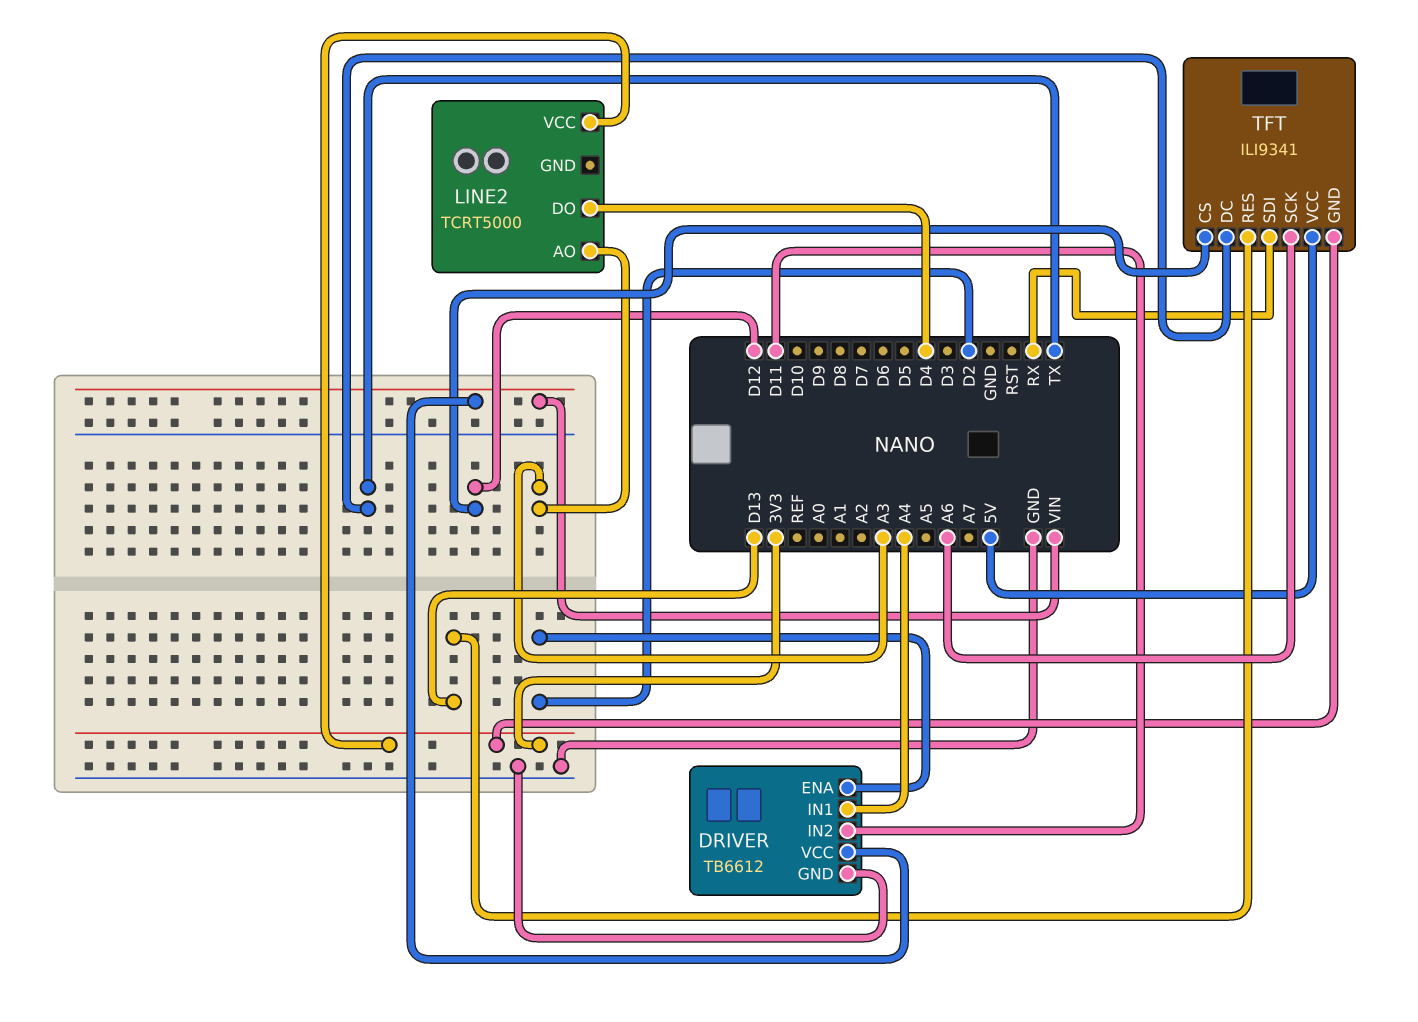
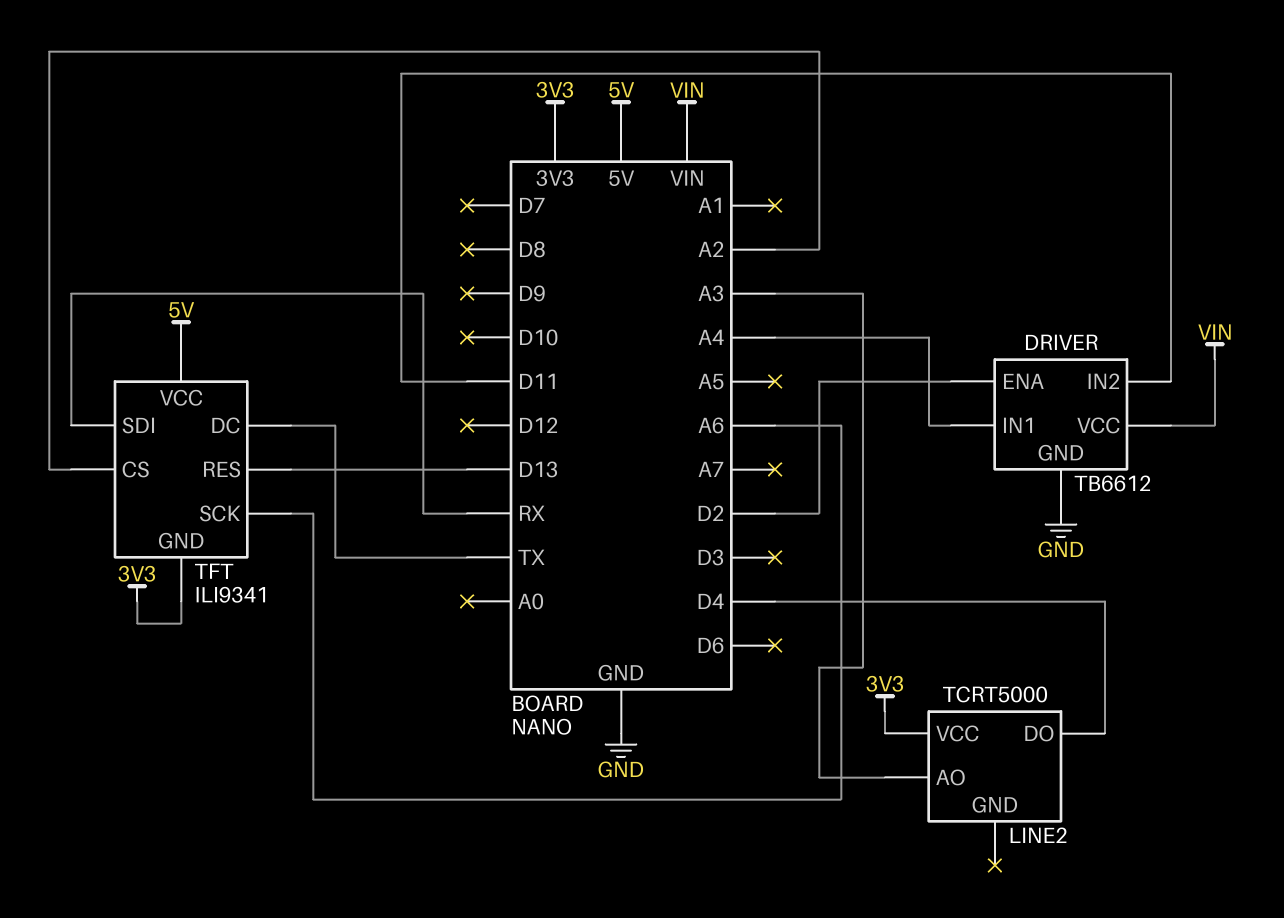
TFT pin CS: D12 -> A2

